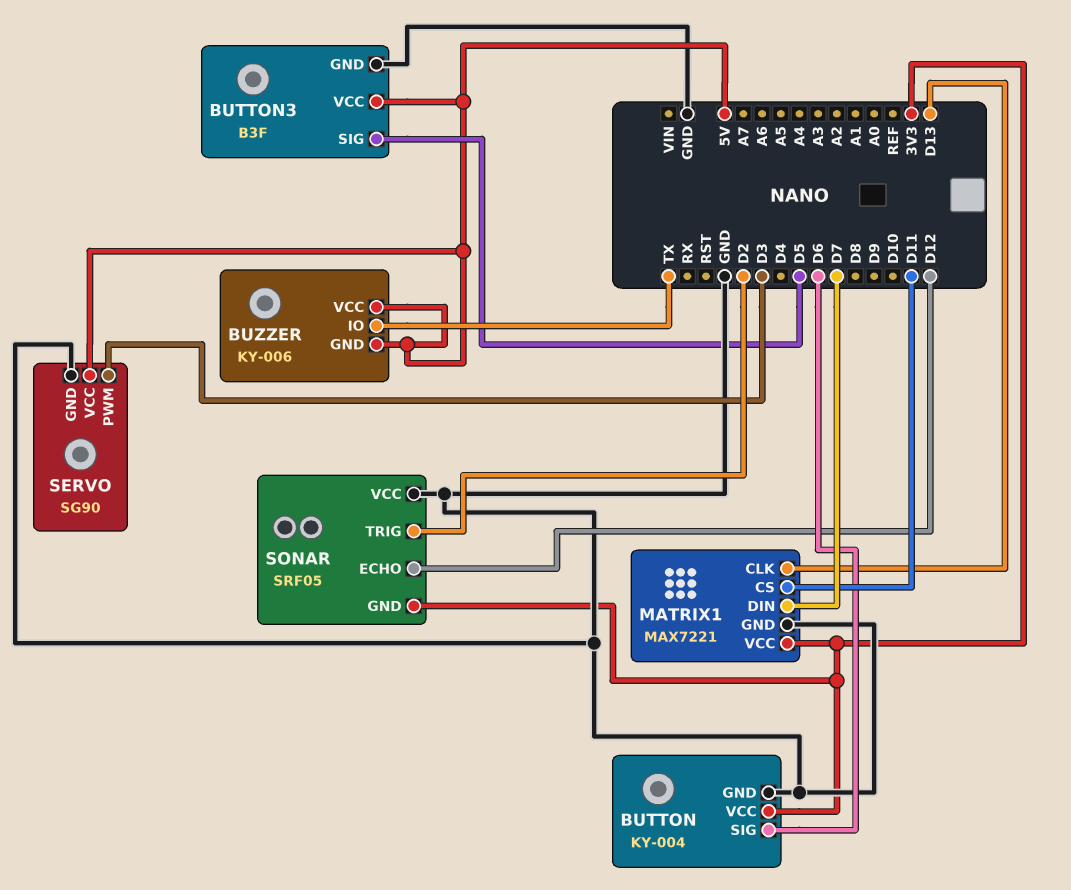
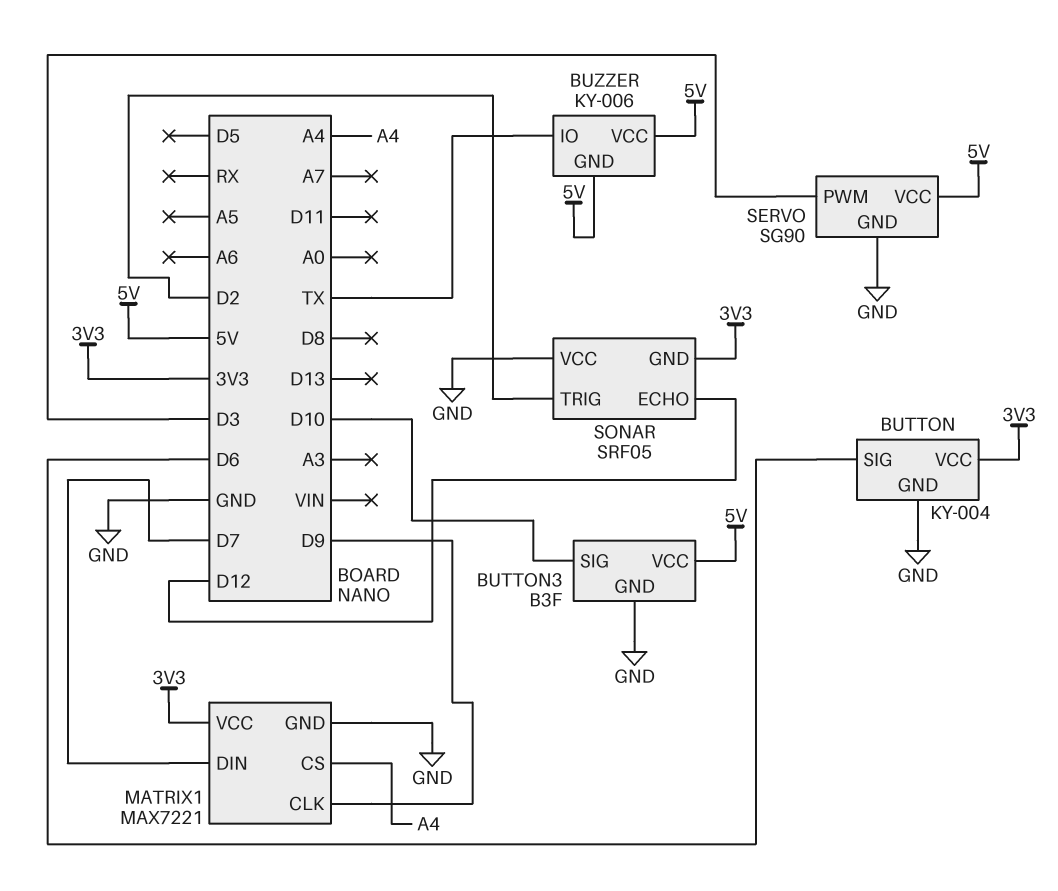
BUTTON3 pin SIG: D5 -> D10
MATRIX1 pin CLK: D13 -> D9
MATRIX1 pin CS: D11 -> A4

